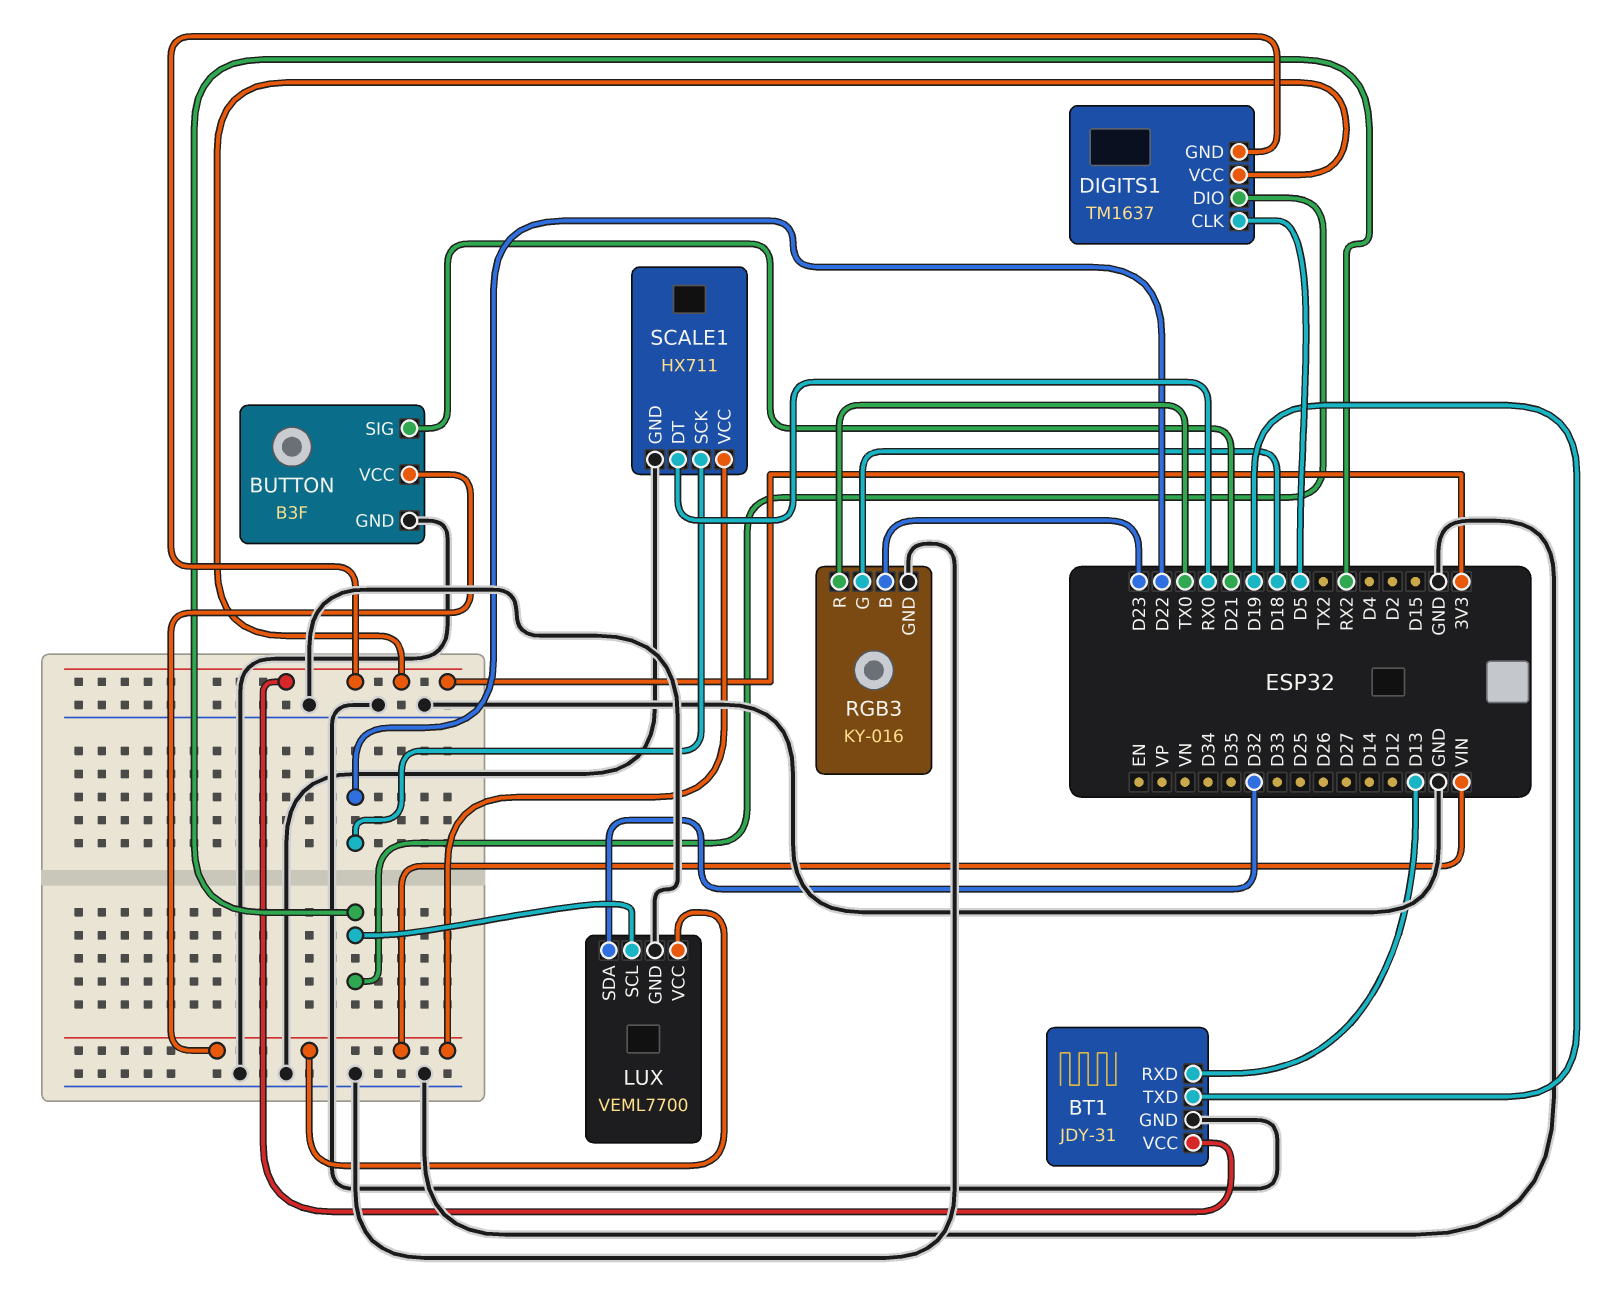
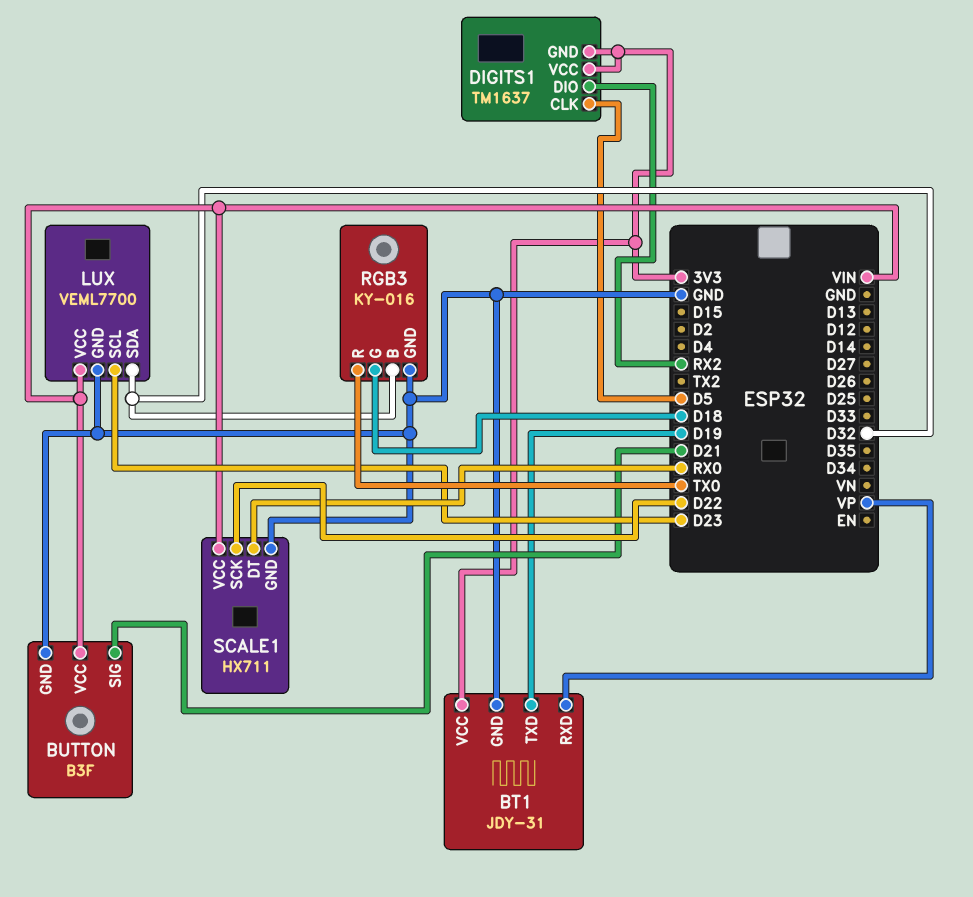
BT1 pin RXD: D13 -> VP
LUX pin SCL: RX2 -> D23
RGB3 pin B: D23 -> D32

